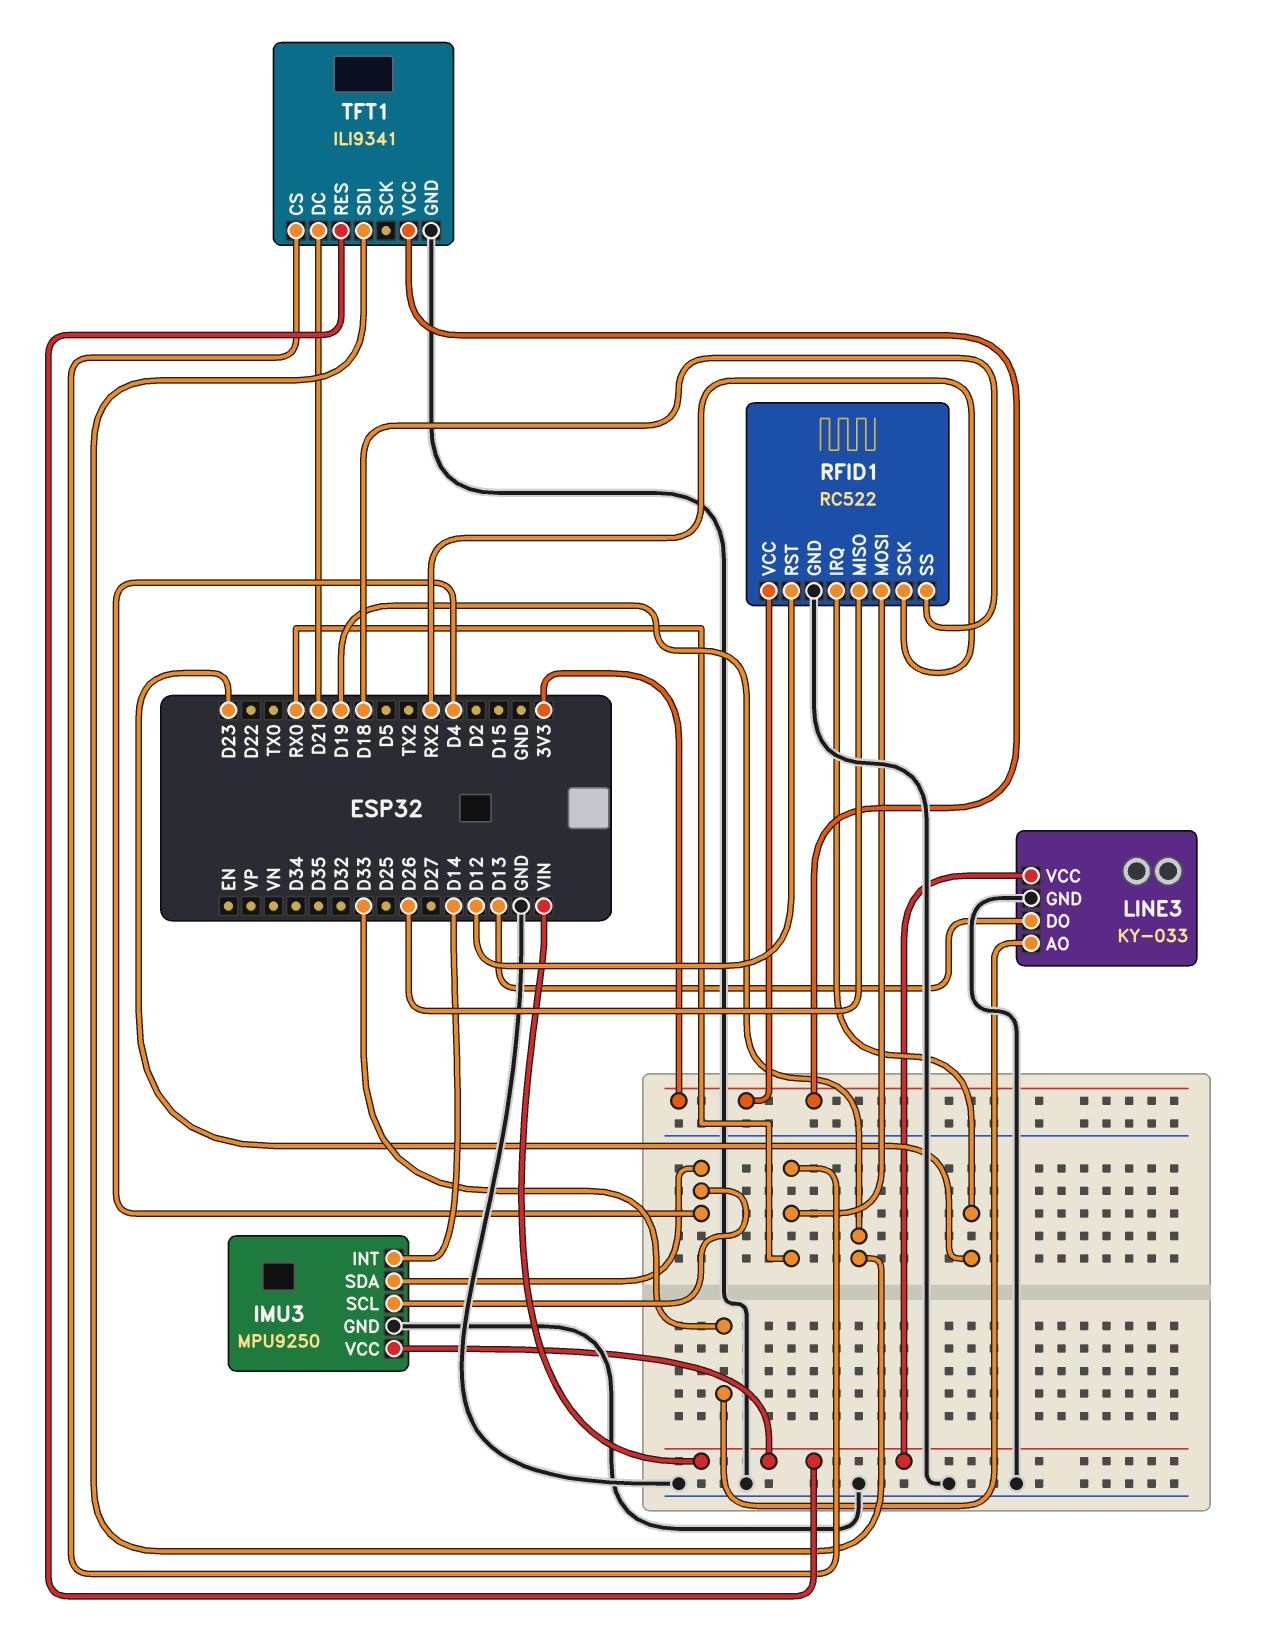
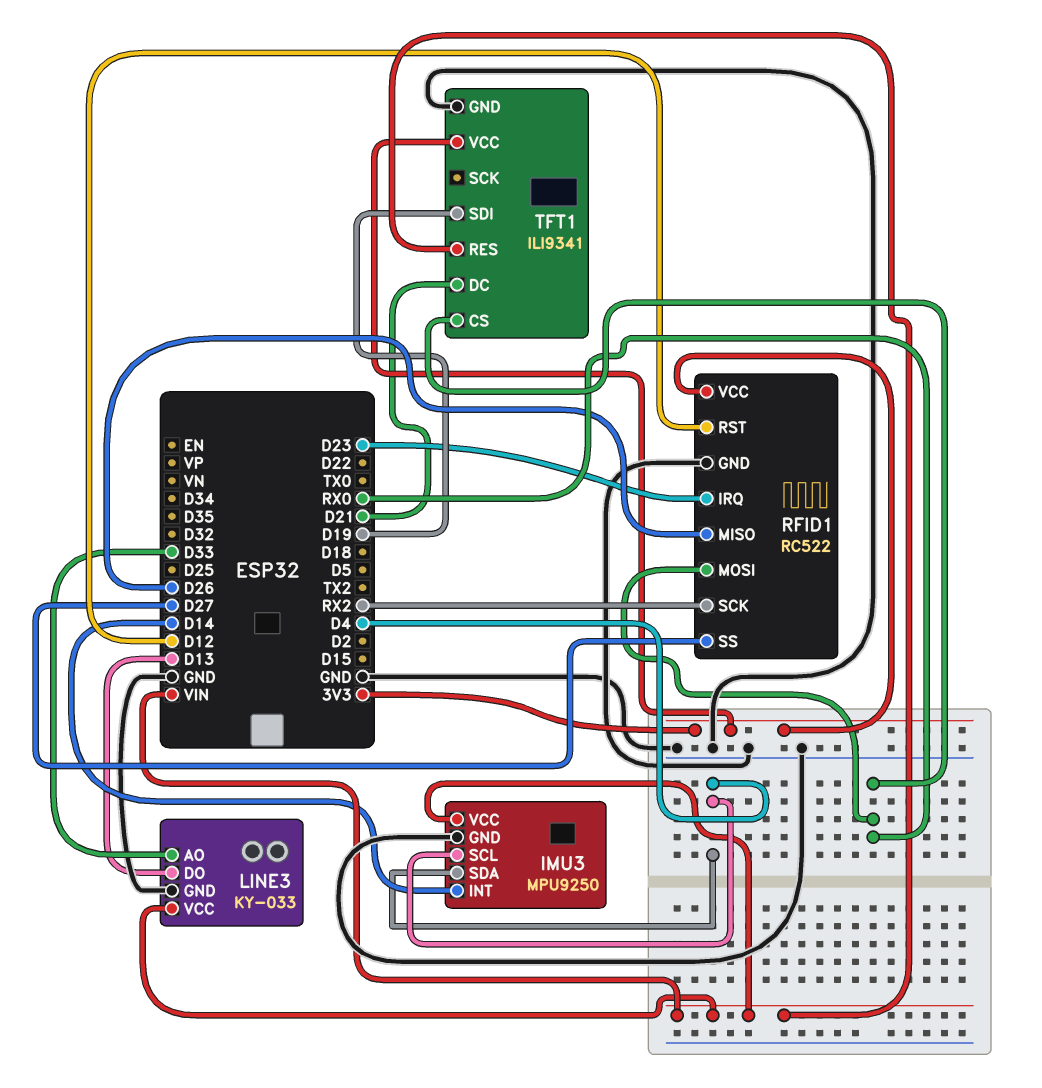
RFID1 pin SS: D18 -> D27

